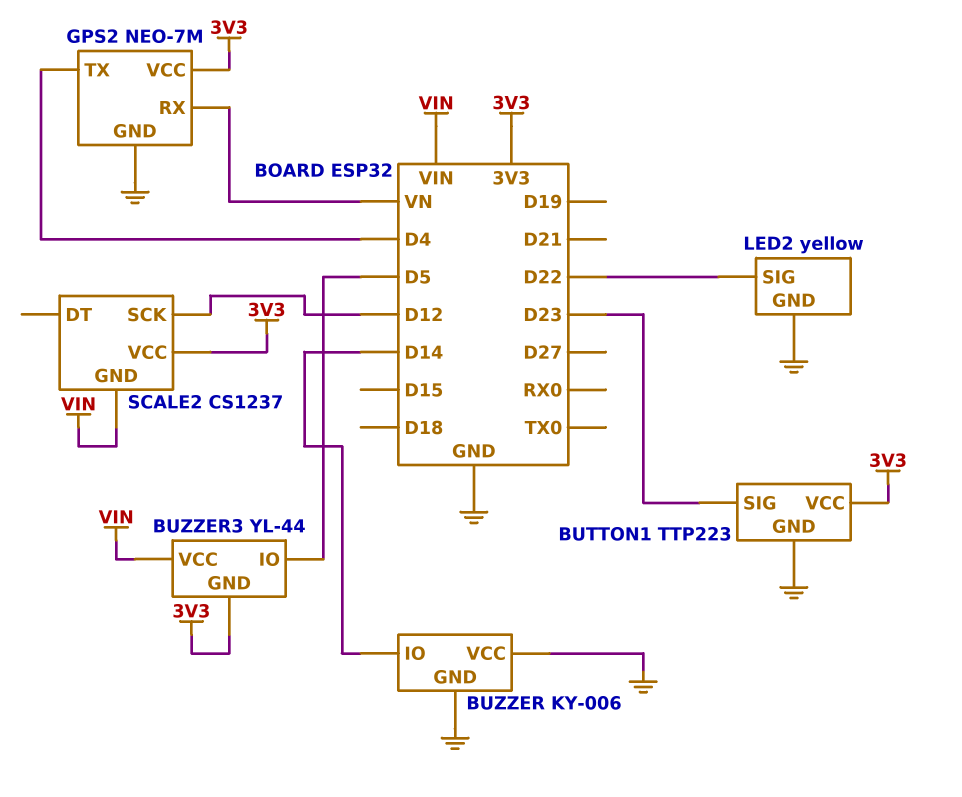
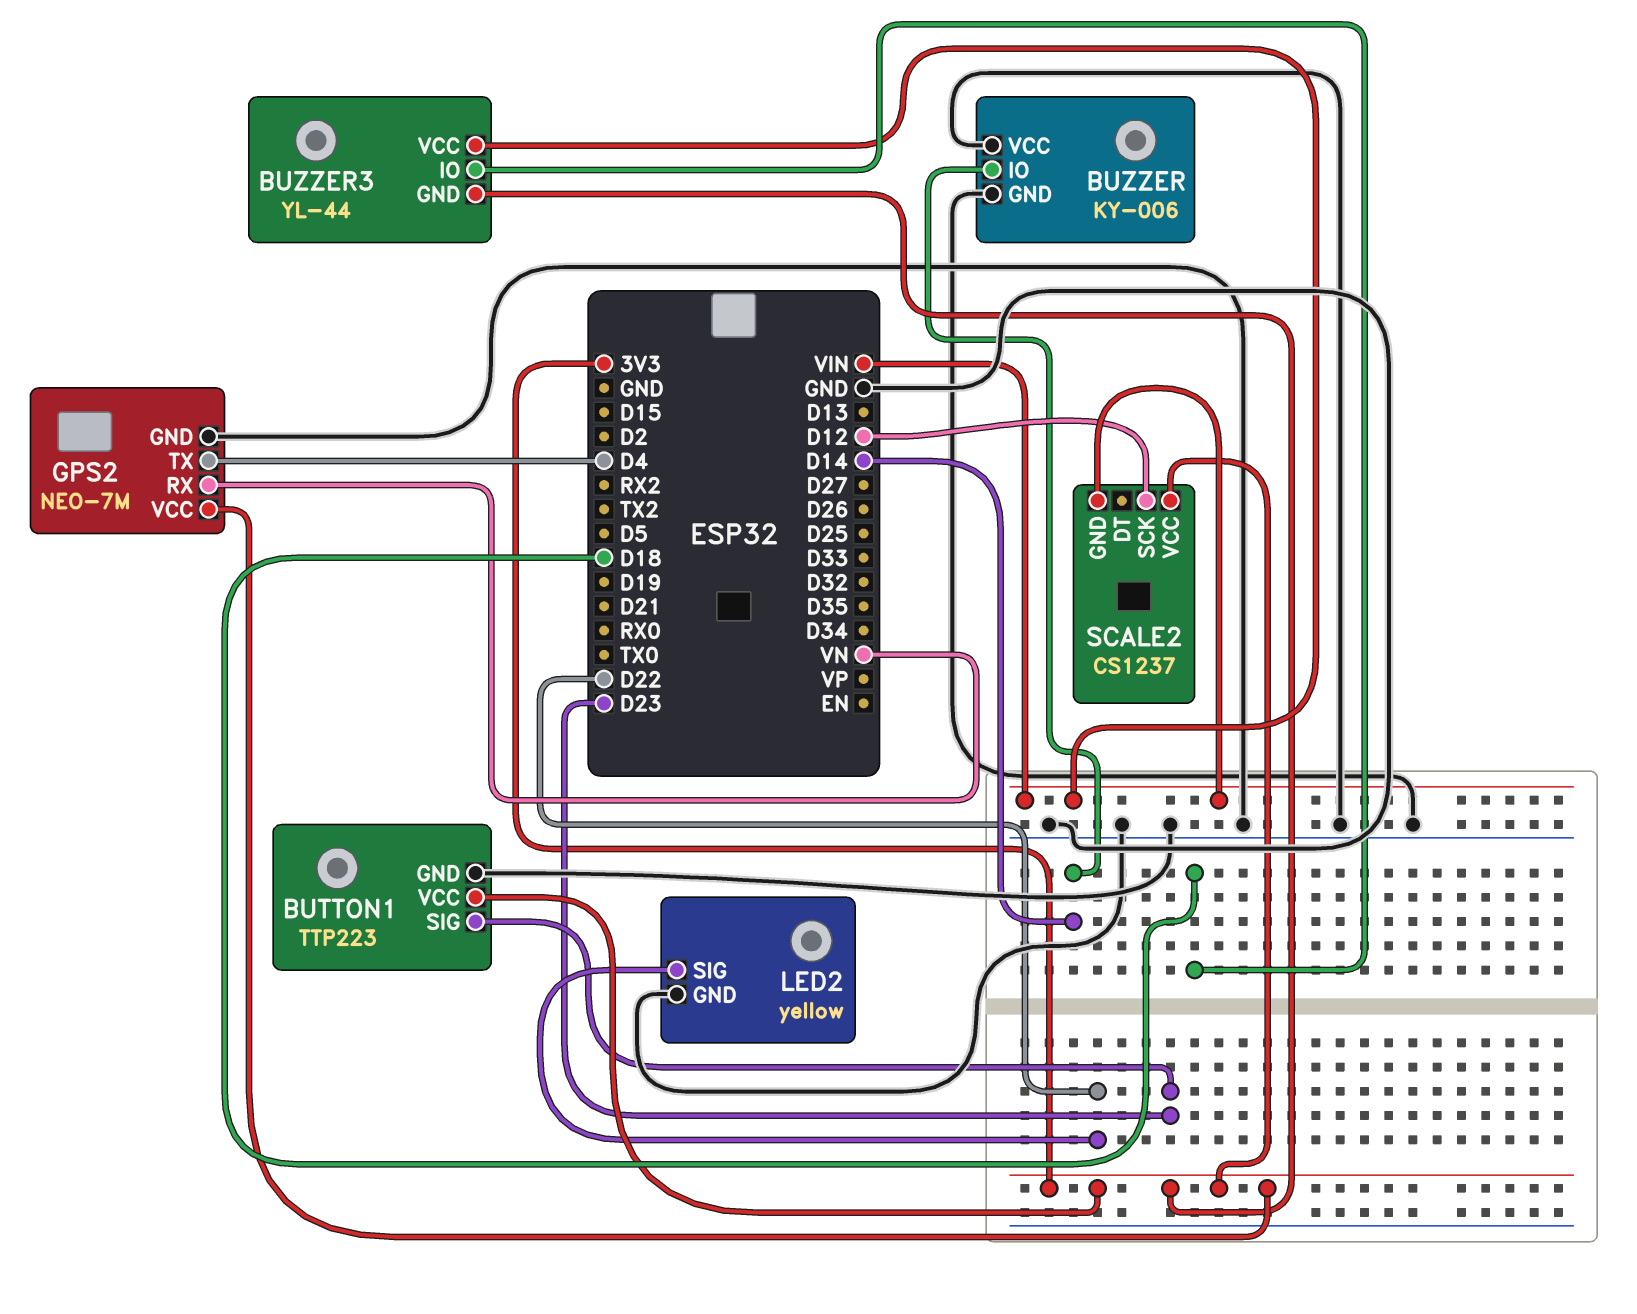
BUZZER3 pin IO: D5 -> D18

